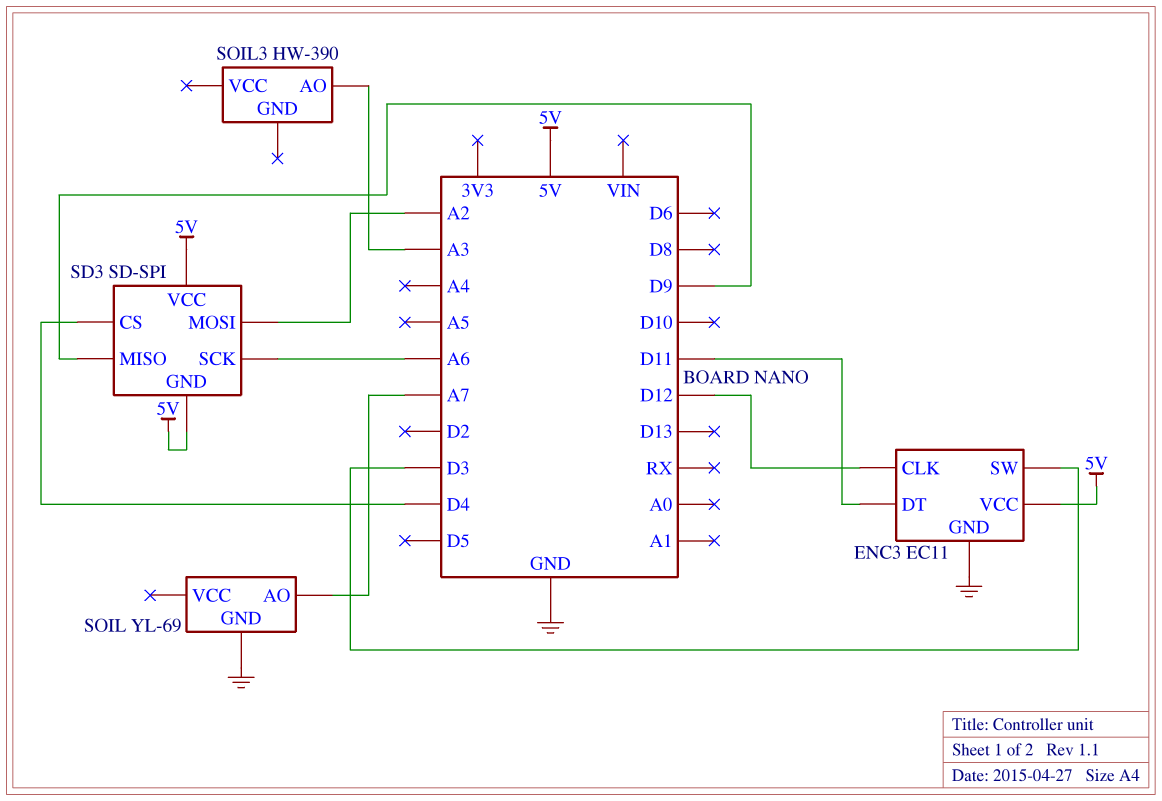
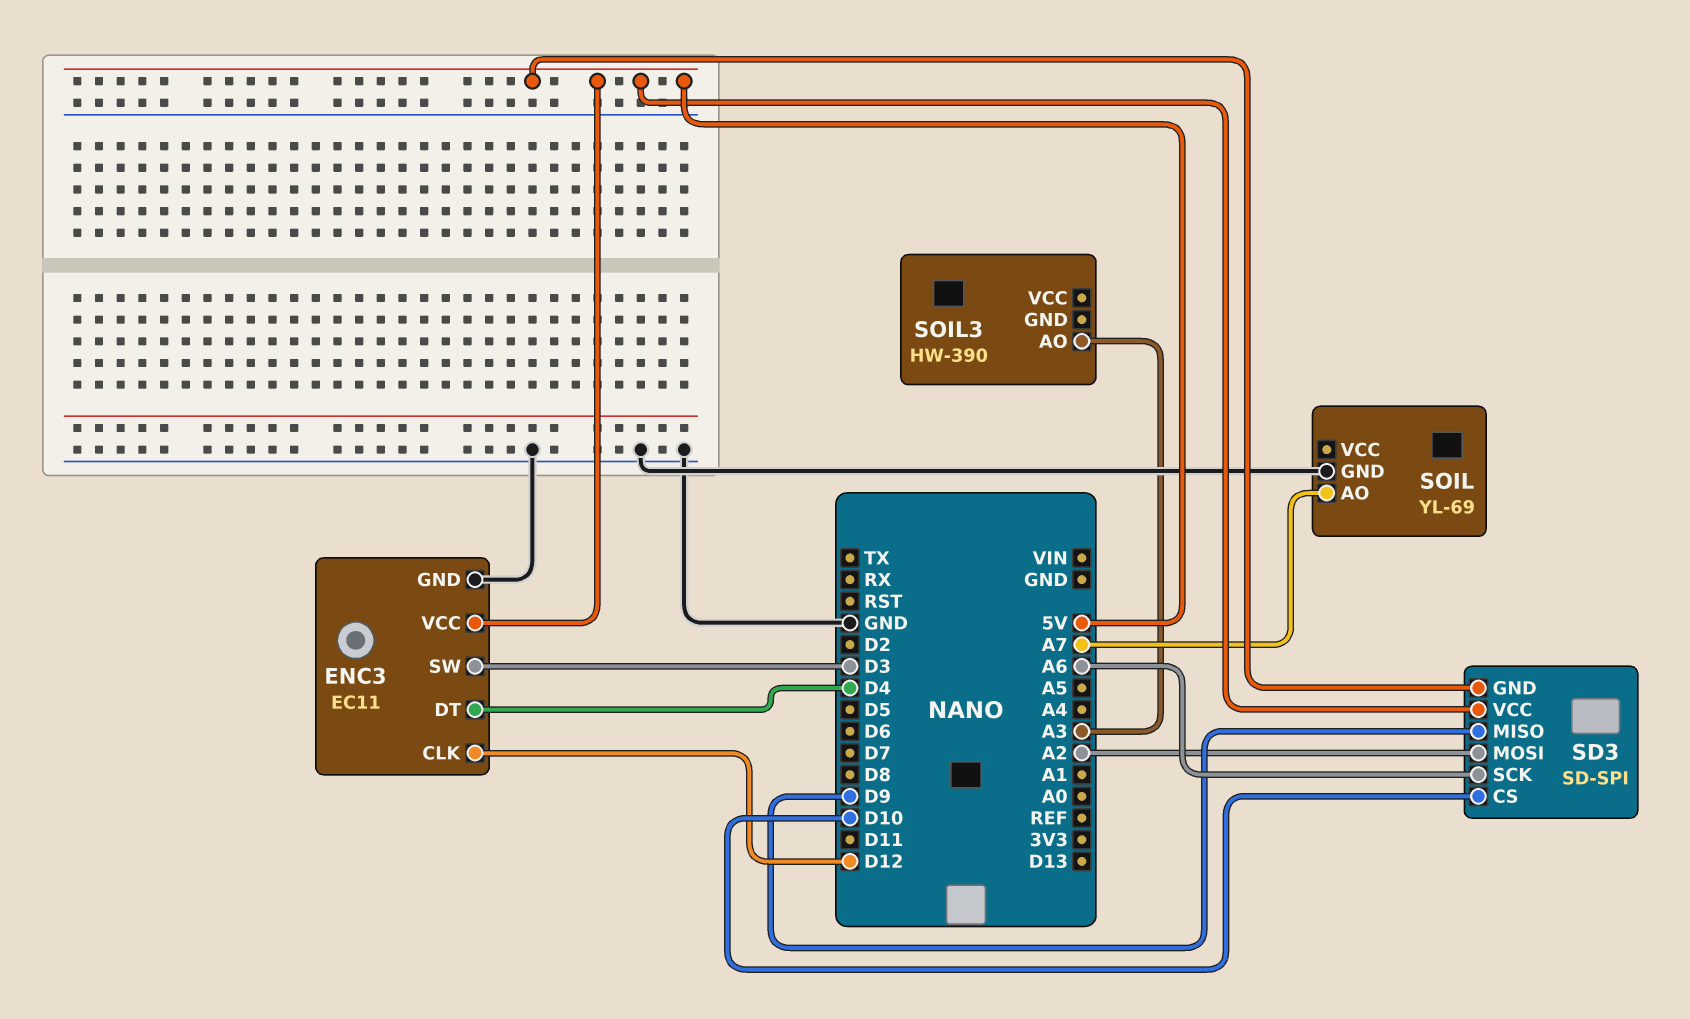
ENC3 pin DT: D11 -> D4
SD3 pin CS: D4 -> D10

